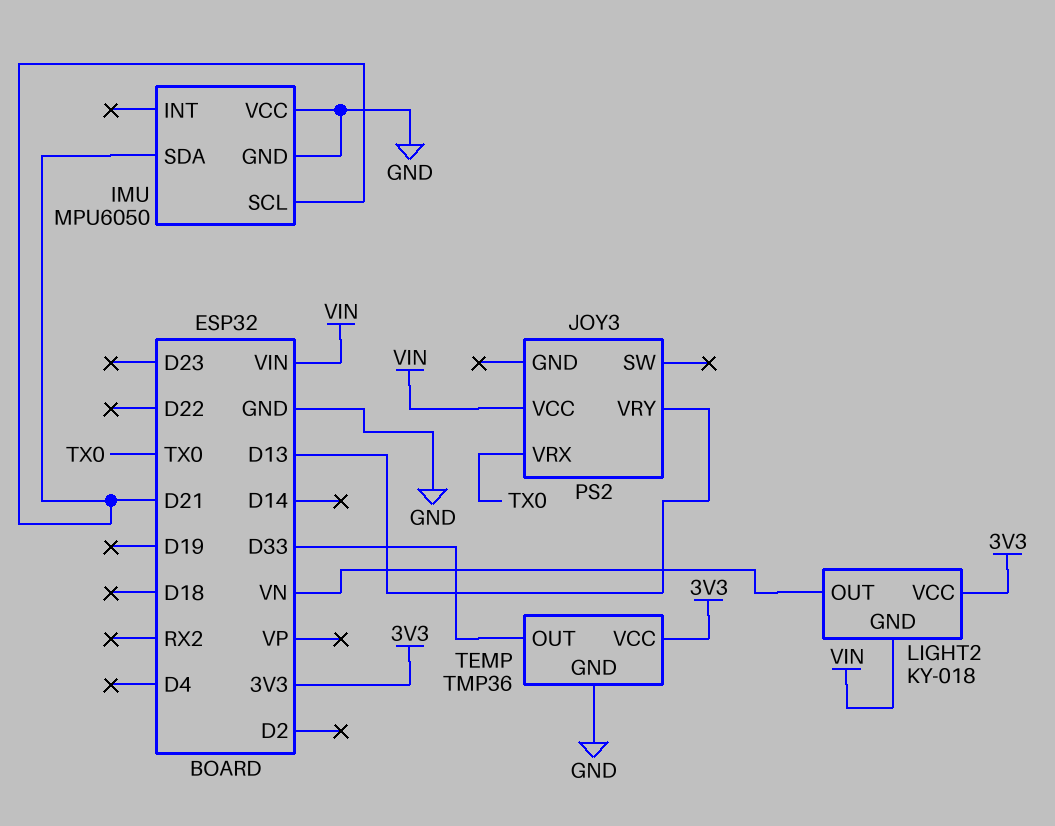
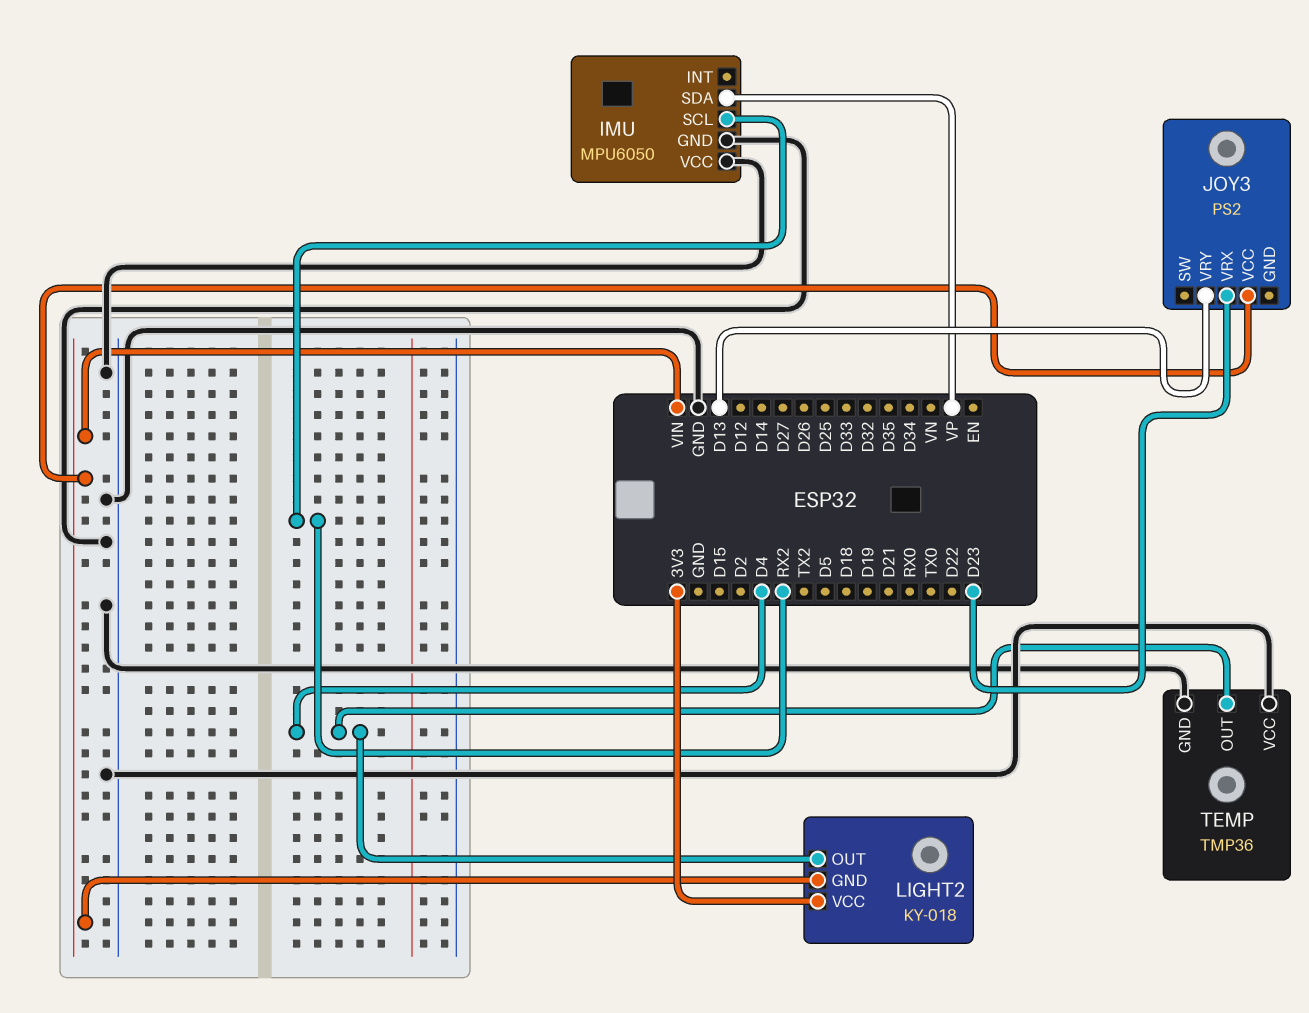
IMU pin SCL: D21 -> RX2
IMU pin SDA: D21 -> VP
JOY3 pin VRX: TX0 -> D23
LIGHT2 pin OUT: VN -> D4
TEMP pin OUT: D33 -> D4
TEMP pin VCC: 3V3 -> GND

